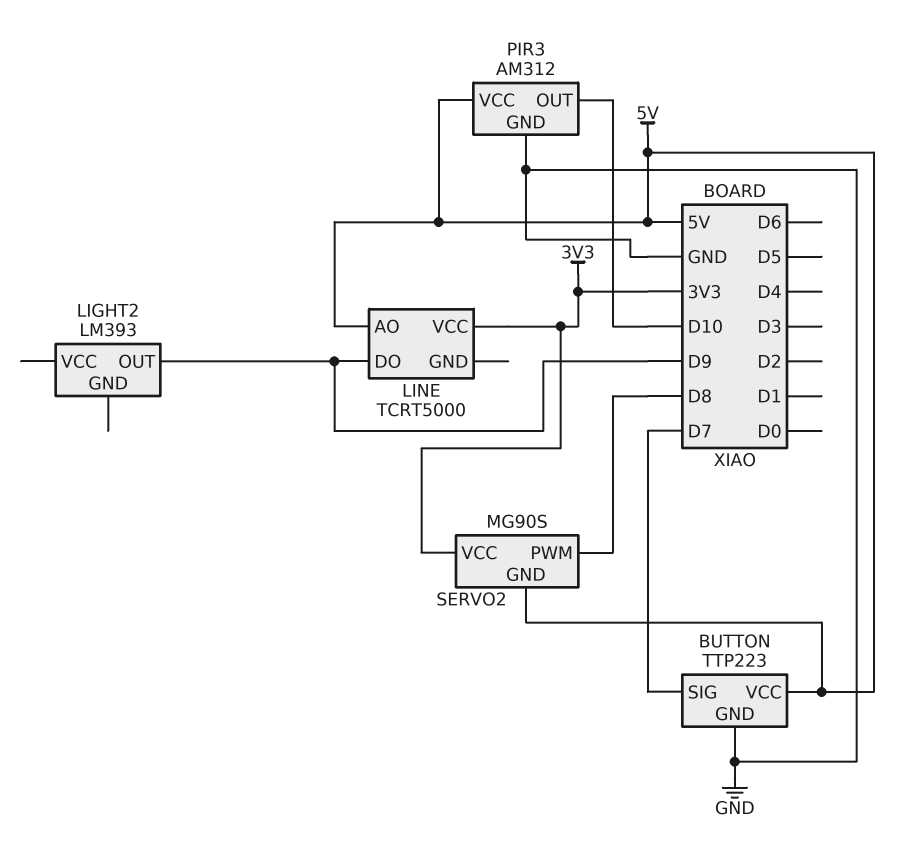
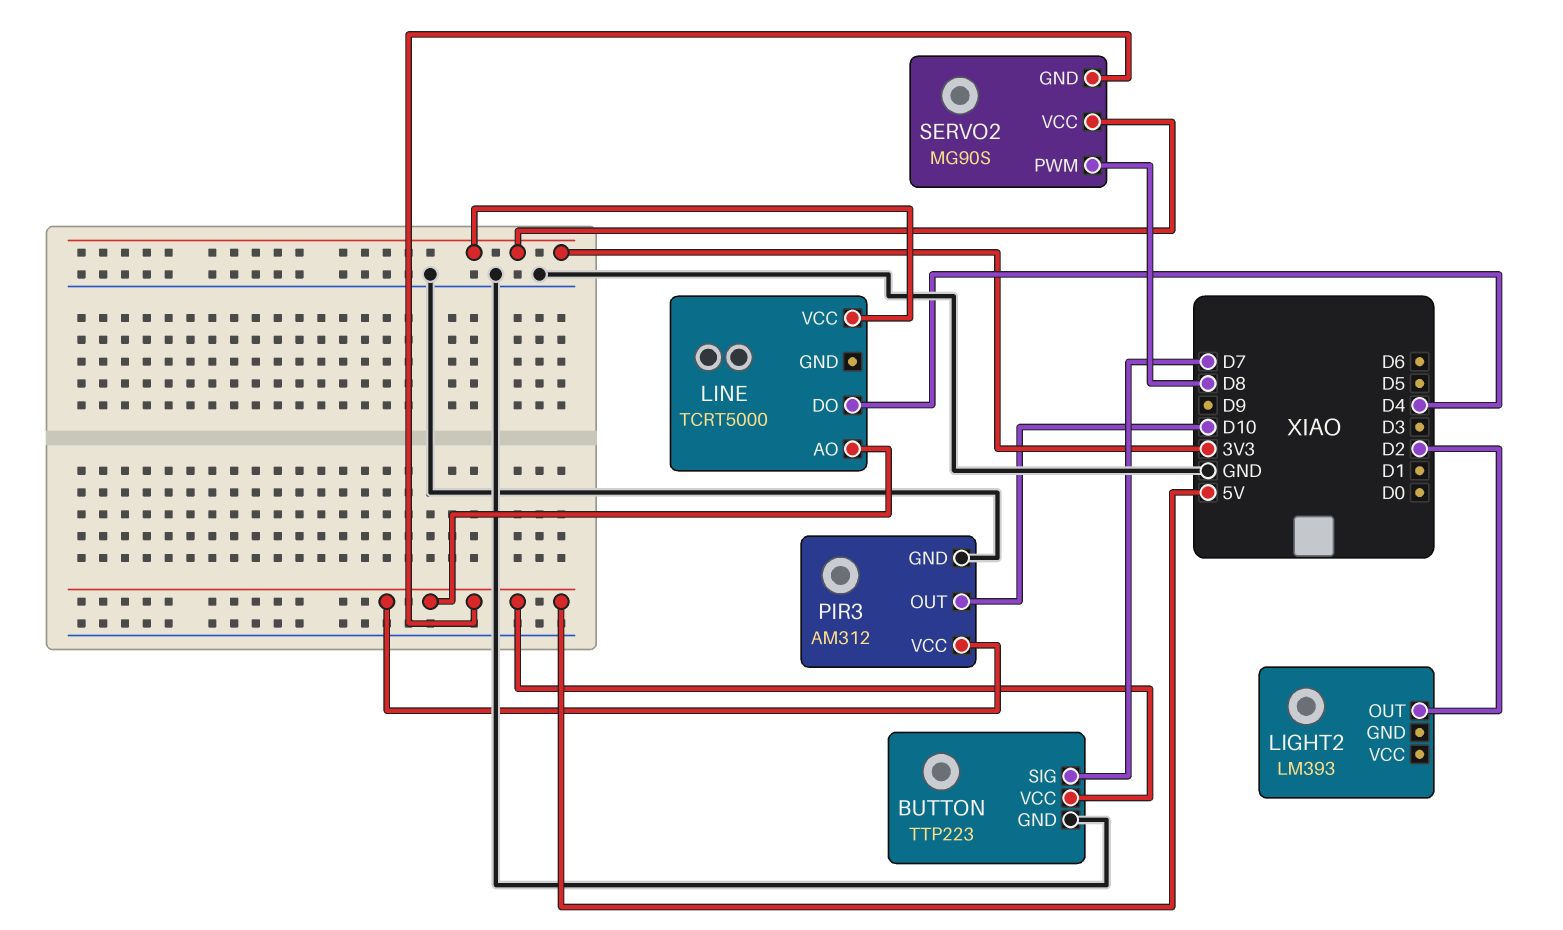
LIGHT2 pin OUT: D9 -> D2
LINE pin DO: D9 -> D4

